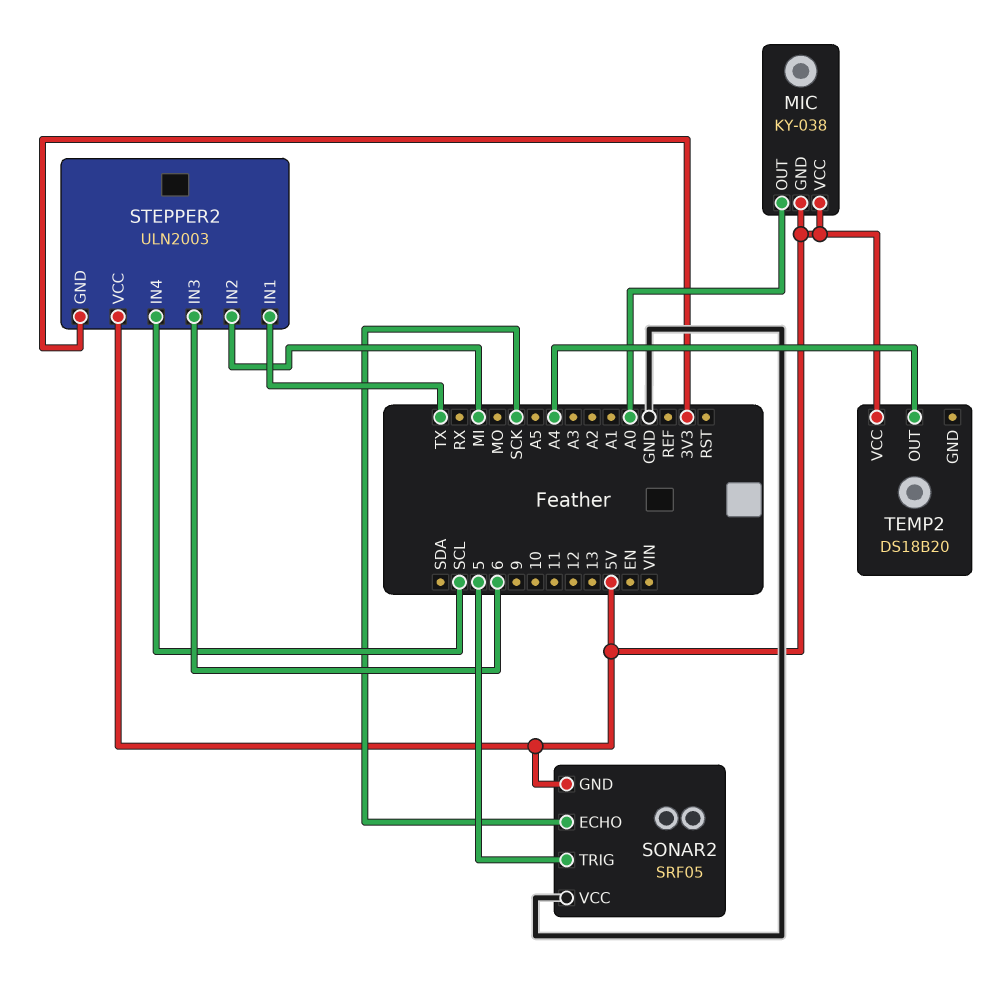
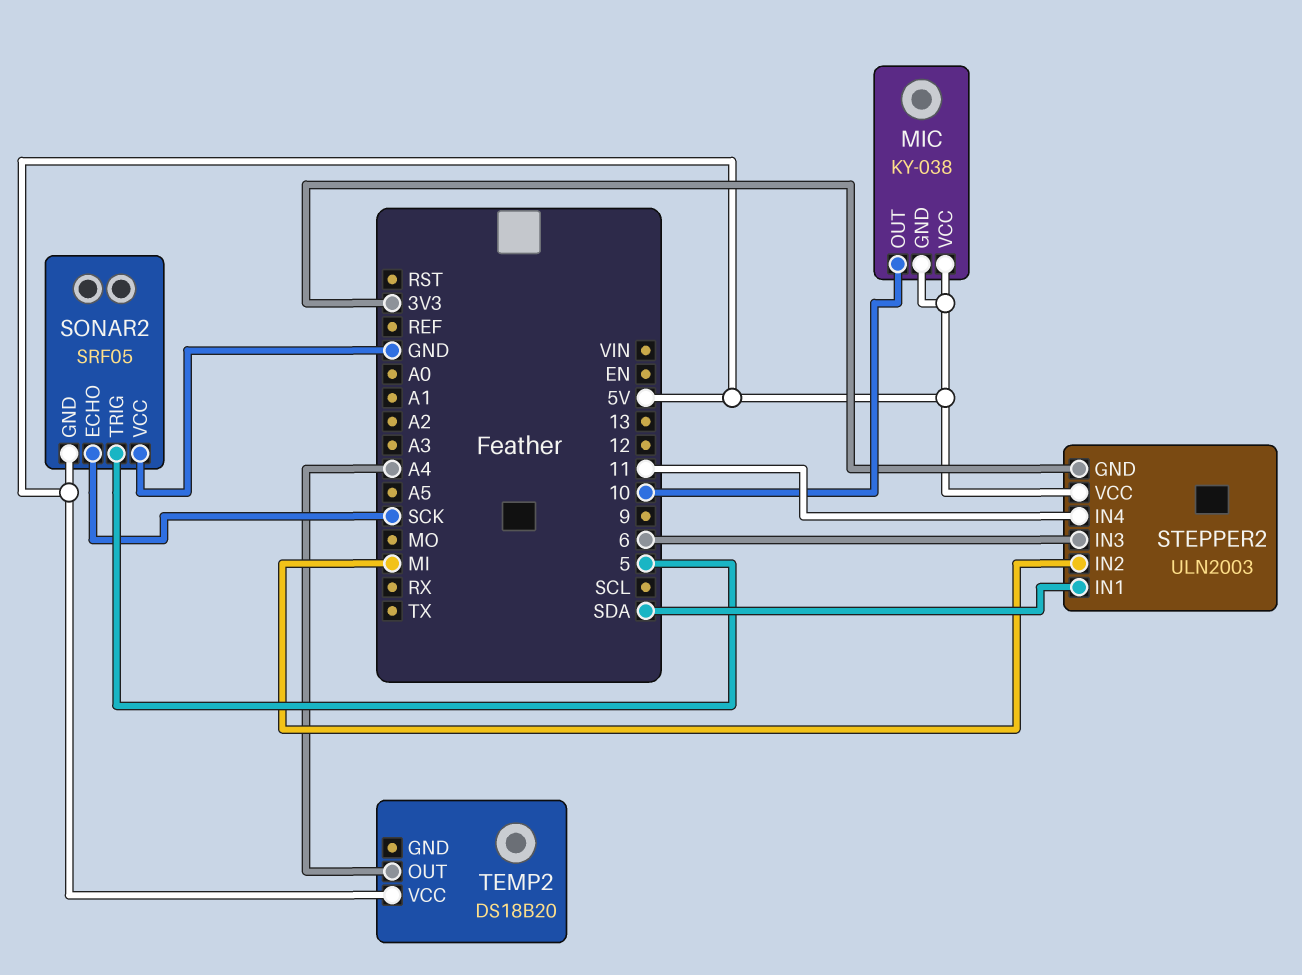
MIC pin OUT: A0 -> 10
STEPPER2 pin IN1: TX -> SDA
STEPPER2 pin IN4: SCL -> 11

